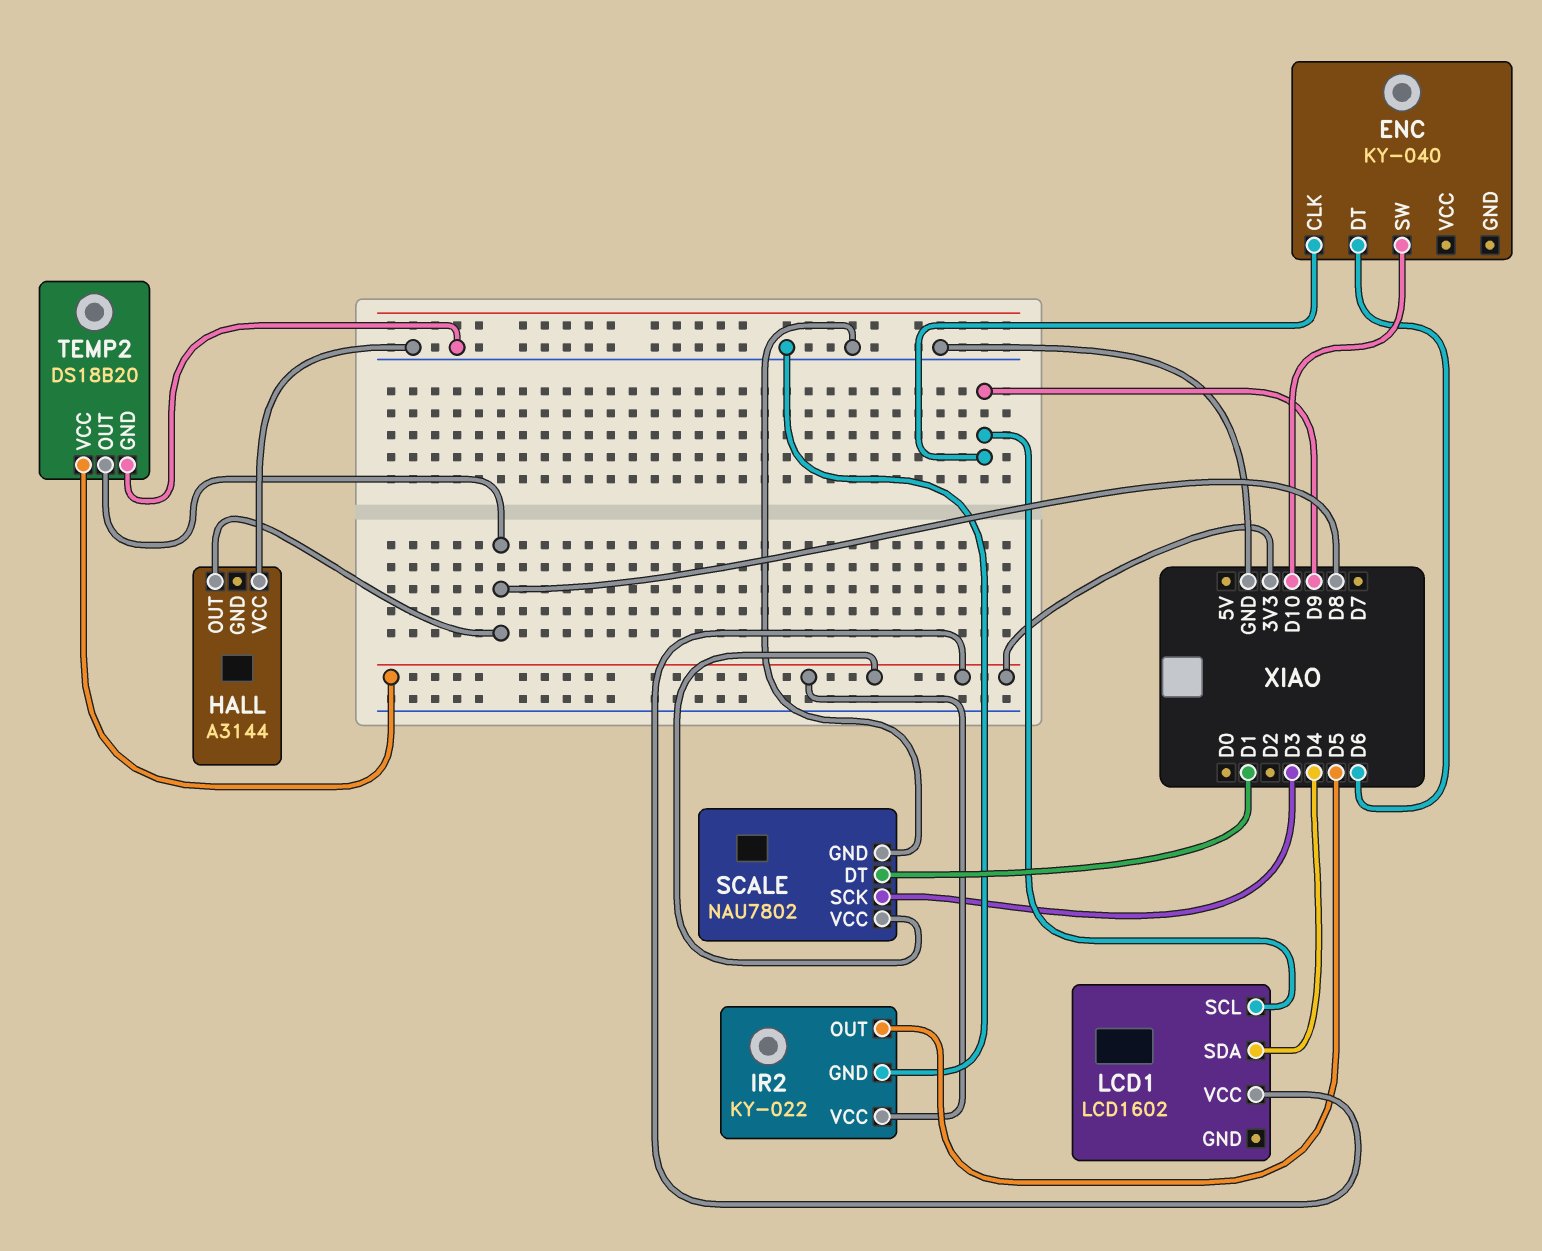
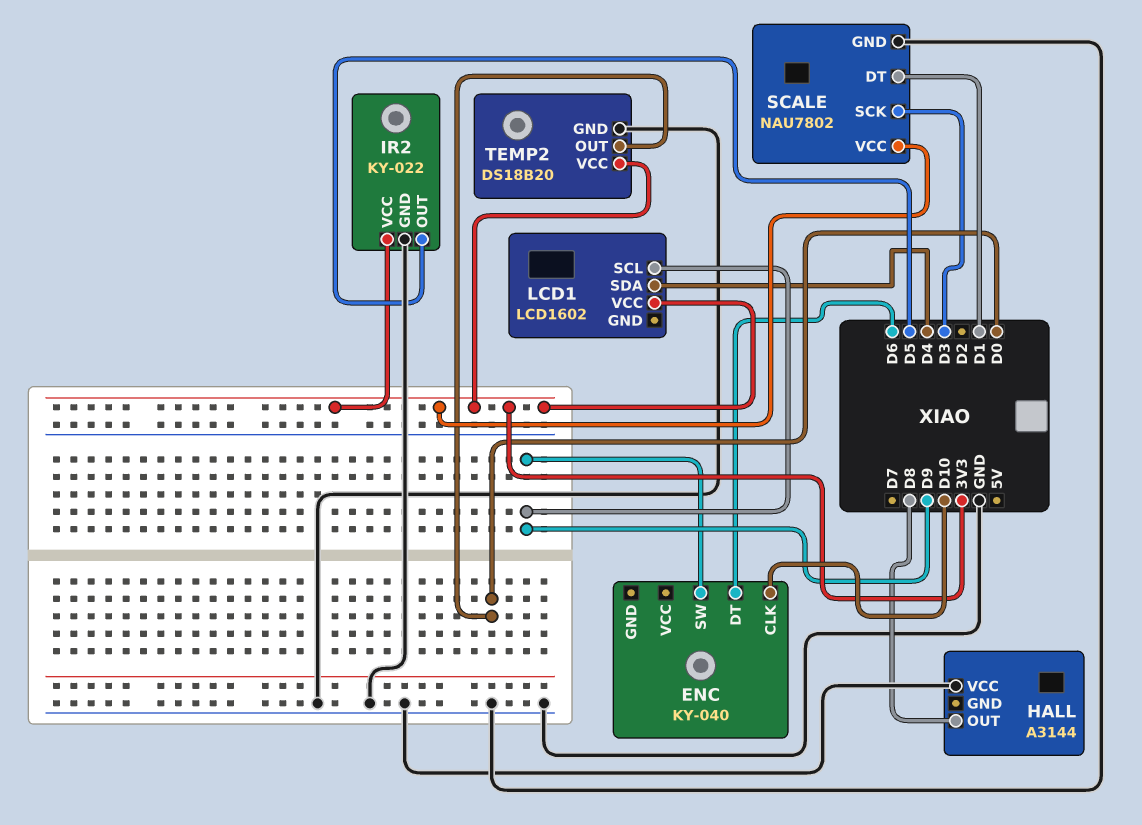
ENC pin CLK: D9 -> D10
ENC pin SW: D10 -> D9
TEMP2 pin OUT: D8 -> D0

